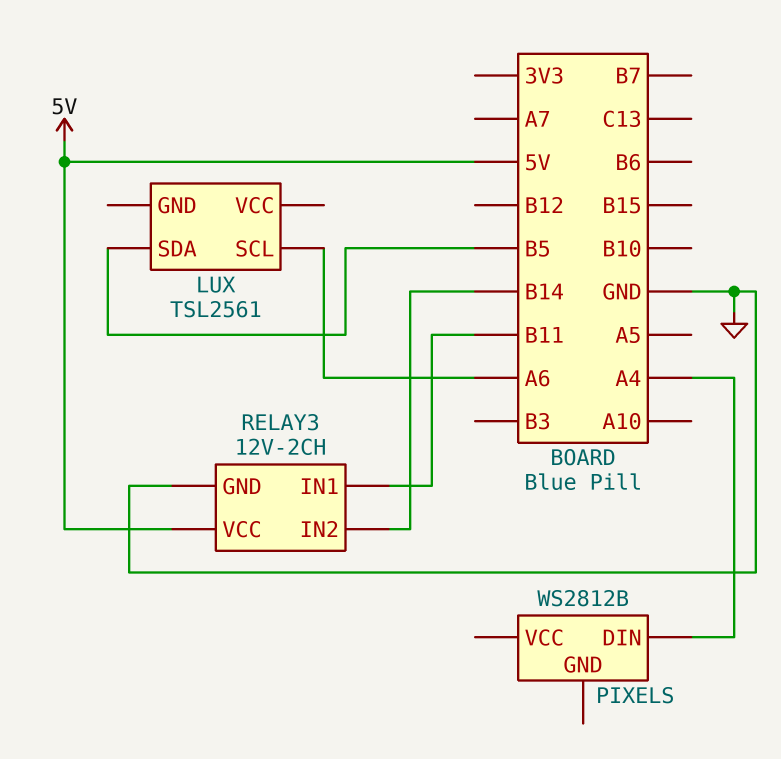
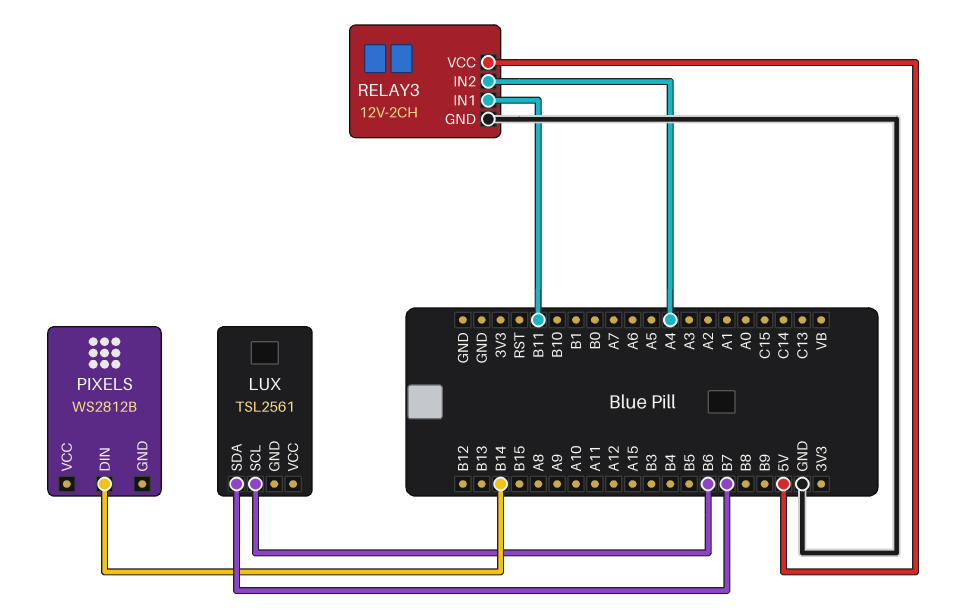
LUX pin SCL: A6 -> B6
LUX pin SDA: B5 -> B7
PIXELS pin DIN: A4 -> B14
RELAY3 pin IN2: B14 -> A4

